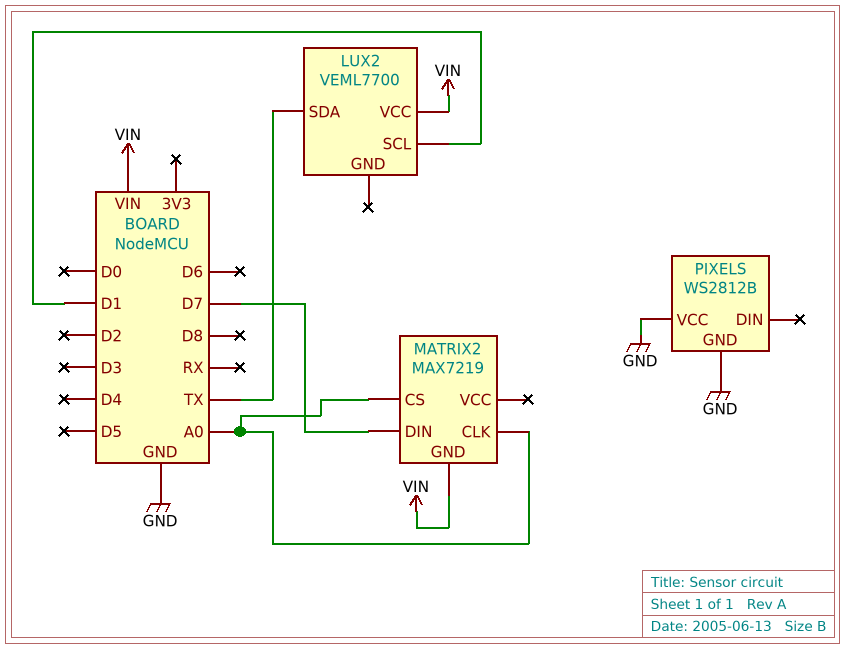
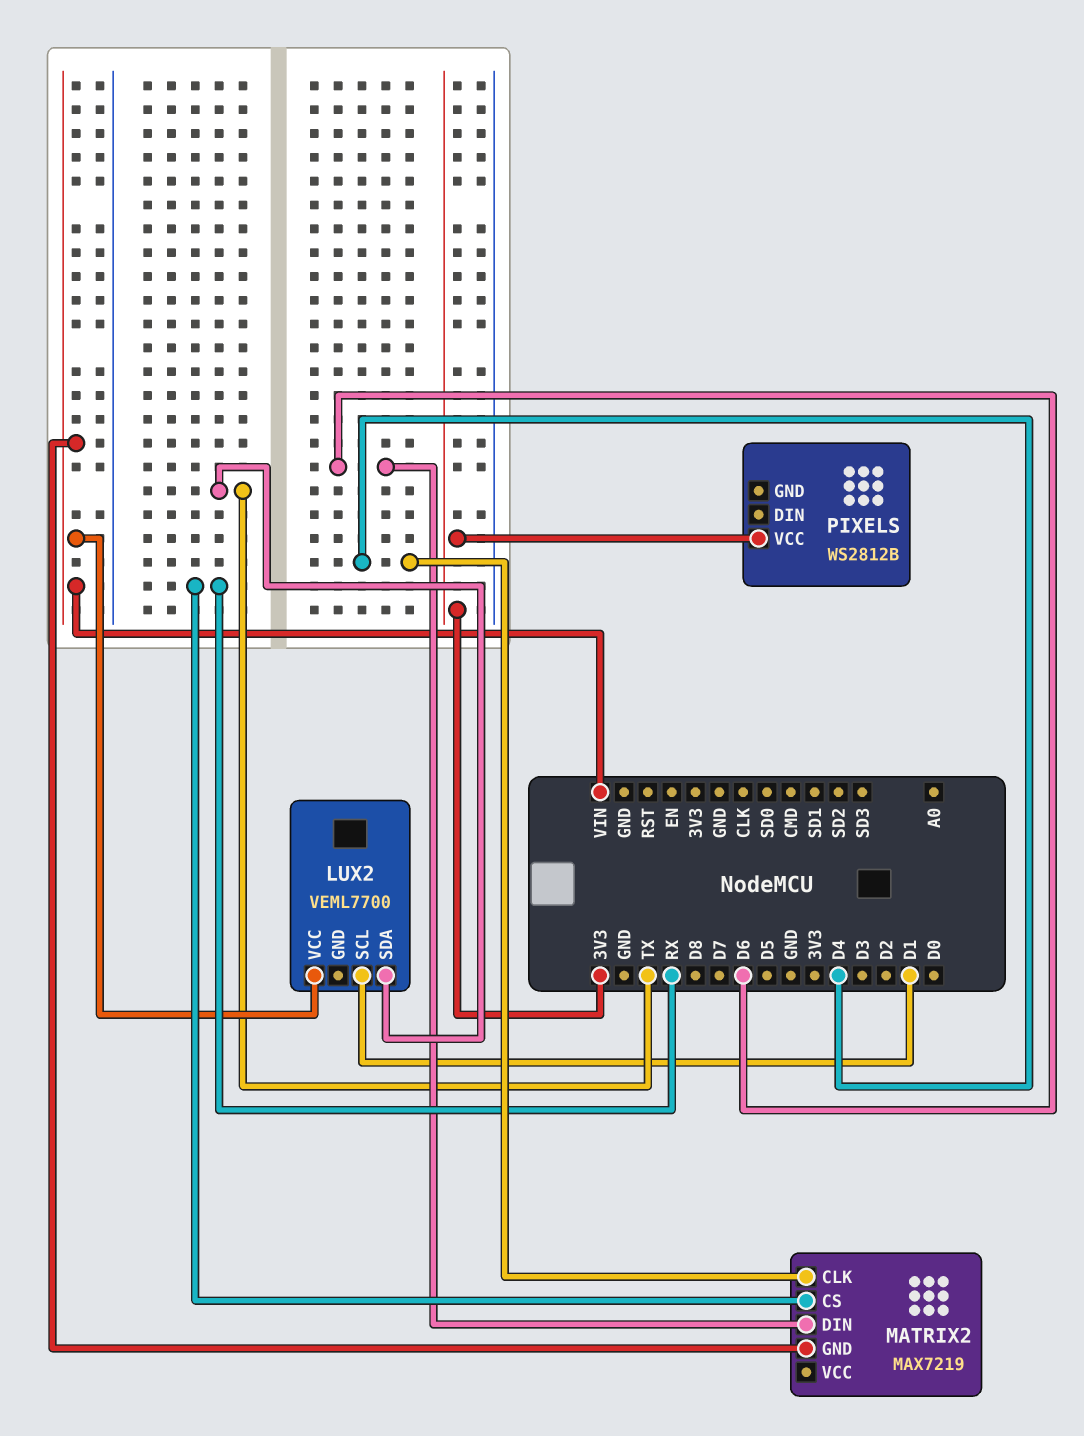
MATRIX2 pin CLK: A0 -> D4
MATRIX2 pin CS: A0 -> RX
MATRIX2 pin DIN: D7 -> D6
PIXELS pin GND: GND -> none
PIXELS pin VCC: GND -> 3V3

